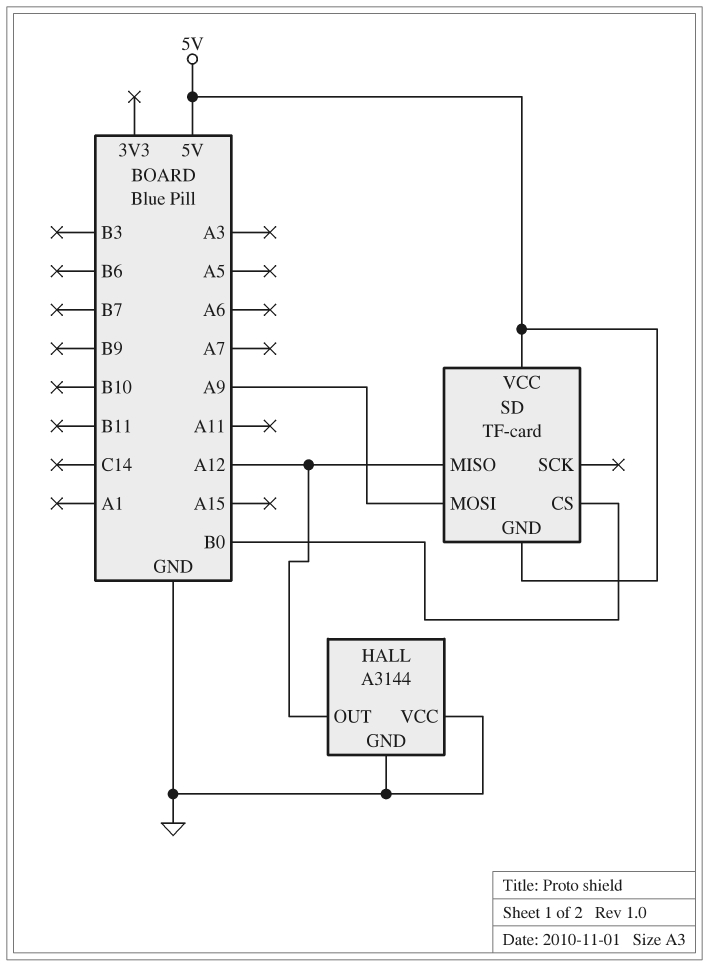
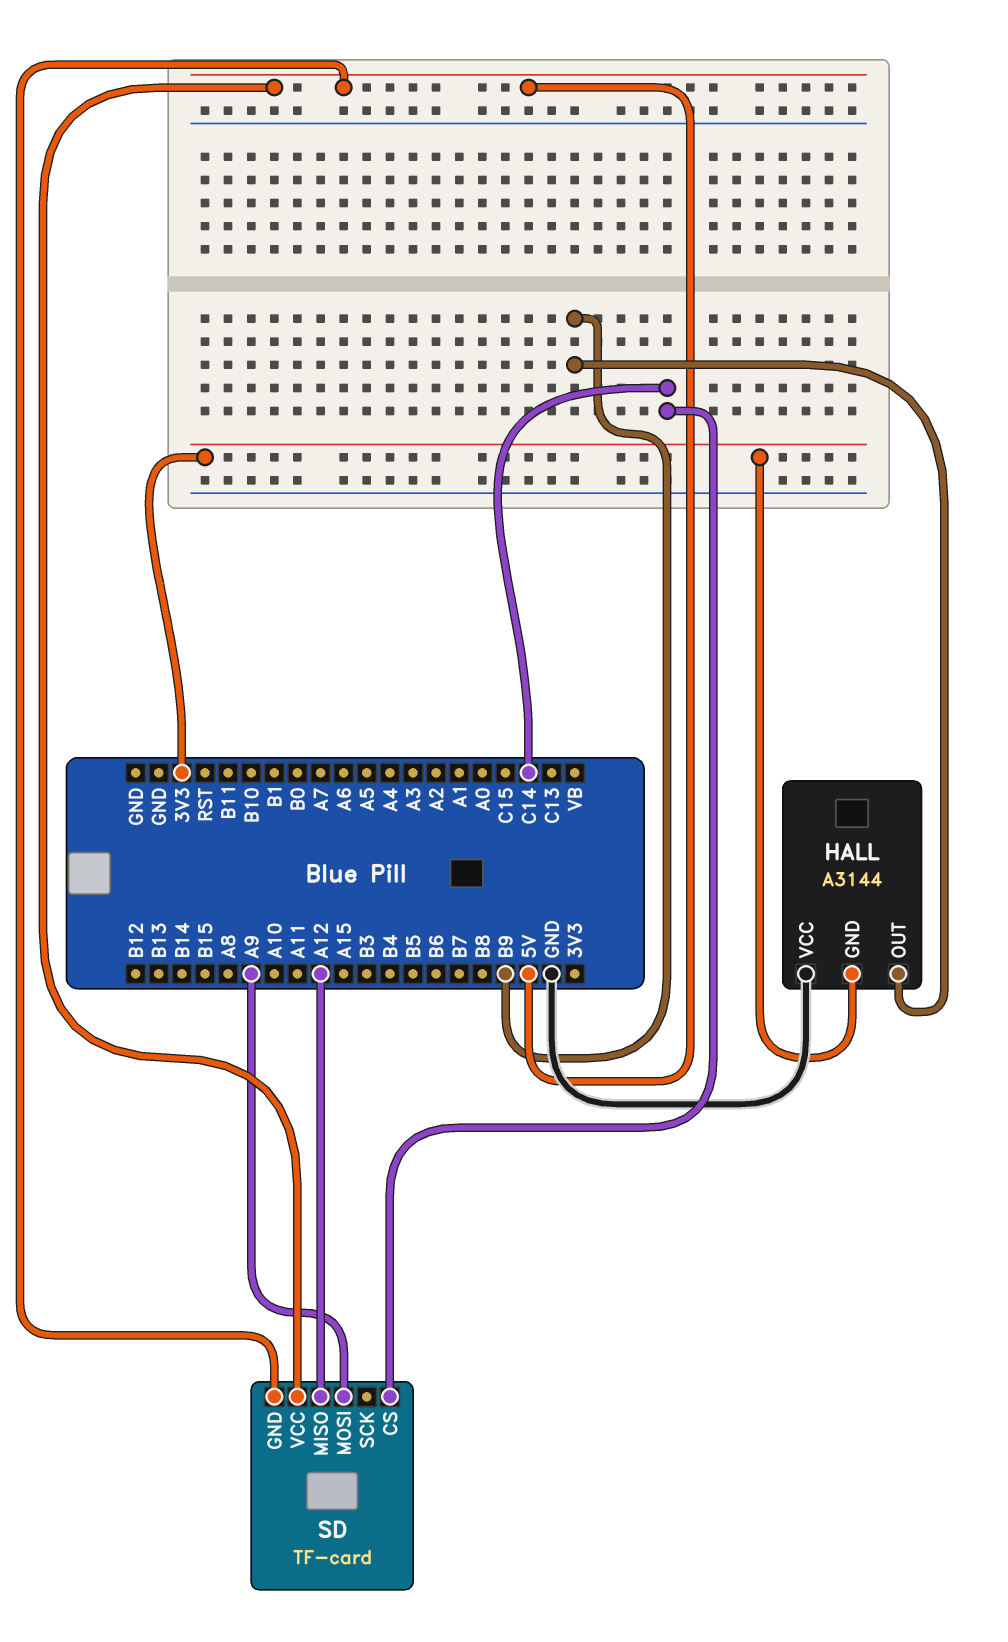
HALL pin GND: GND -> 3V3
HALL pin OUT: A12 -> B9
SD pin CS: B0 -> C14

